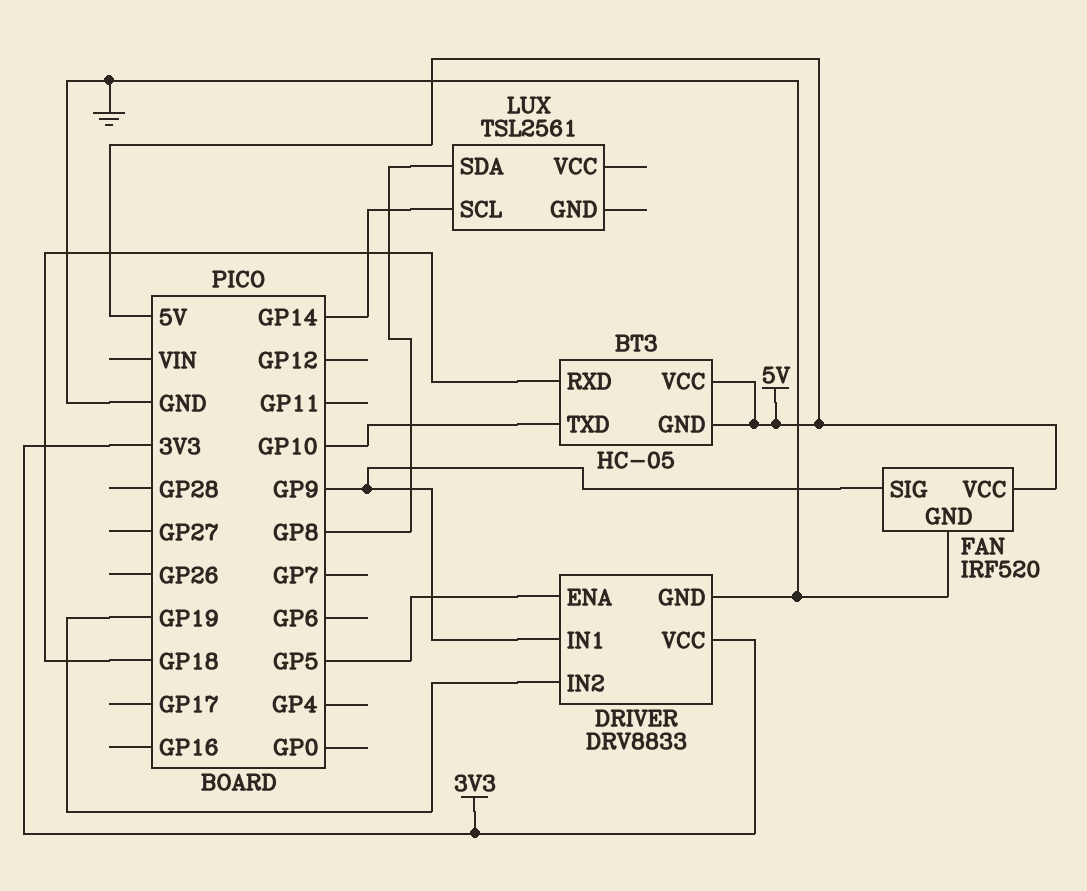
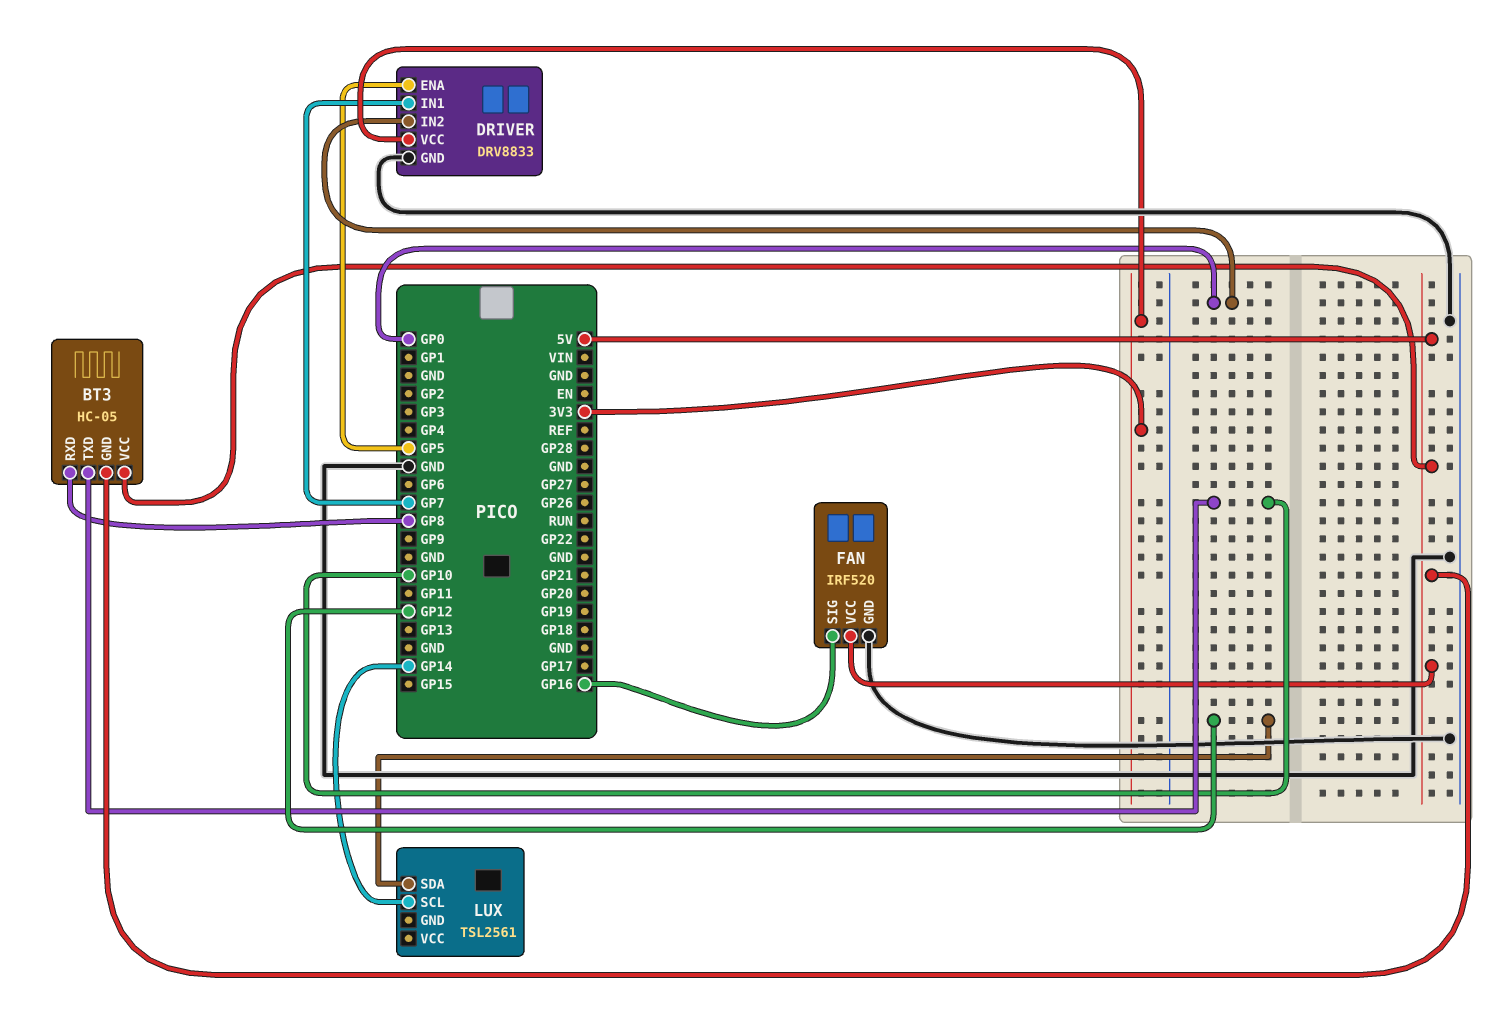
BT3 pin RXD: GP18 -> GP8
DRIVER pin IN1: GP9 -> GP7
DRIVER pin IN2: GP19 -> GP0
FAN pin SIG: GP9 -> GP16
LUX pin SDA: GP8 -> GP12

